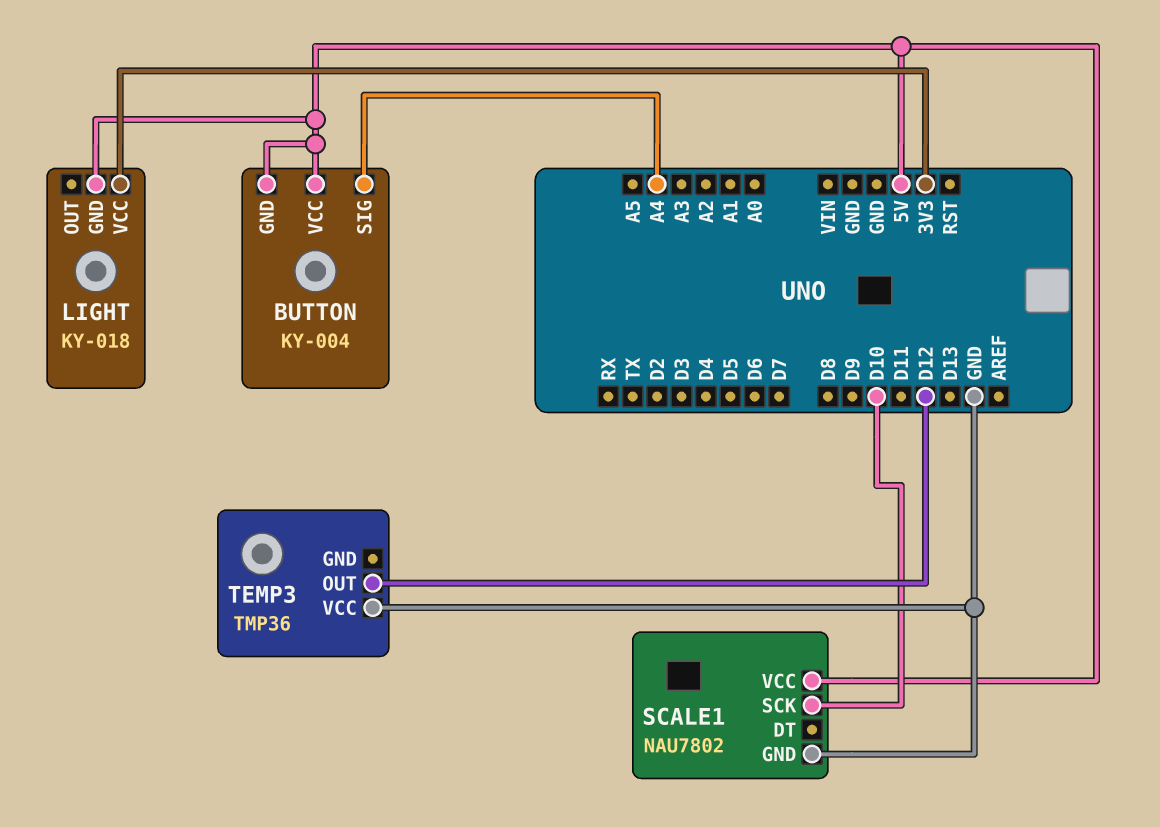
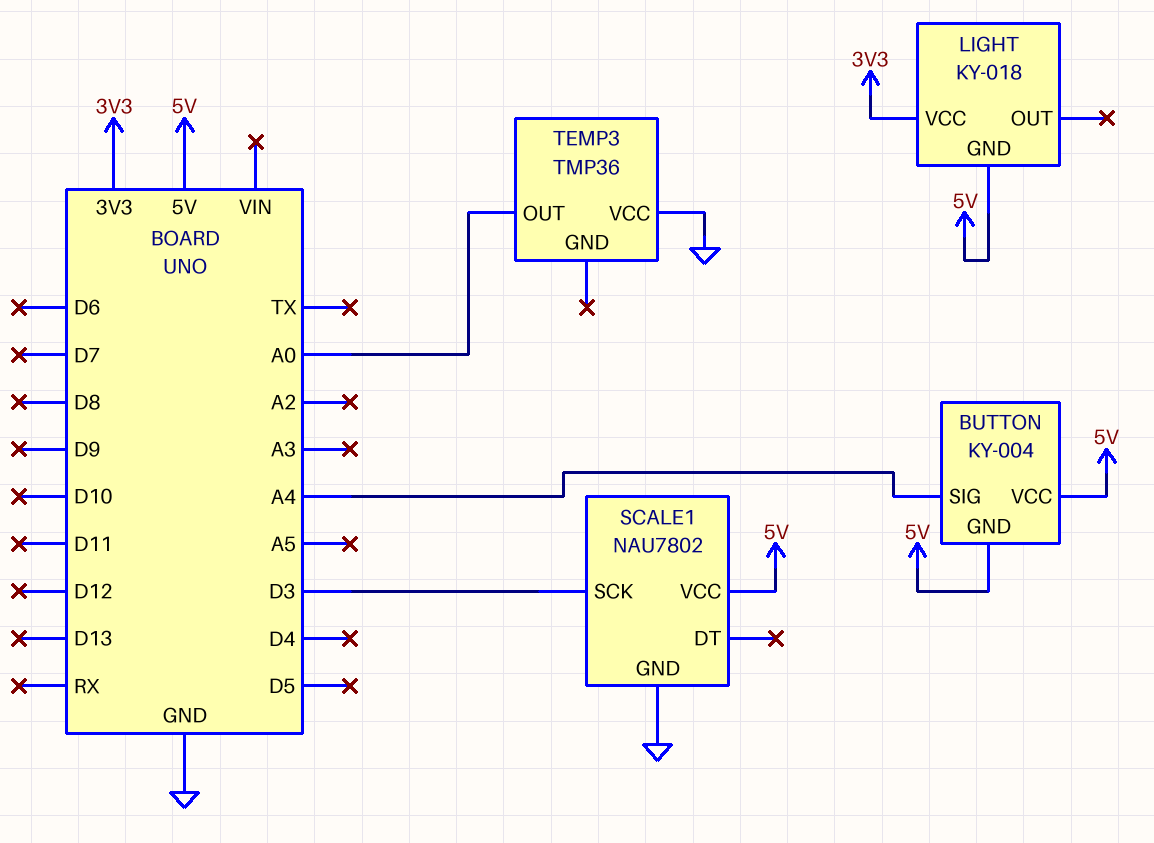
SCALE1 pin SCK: D10 -> D3
TEMP3 pin OUT: D12 -> A0

